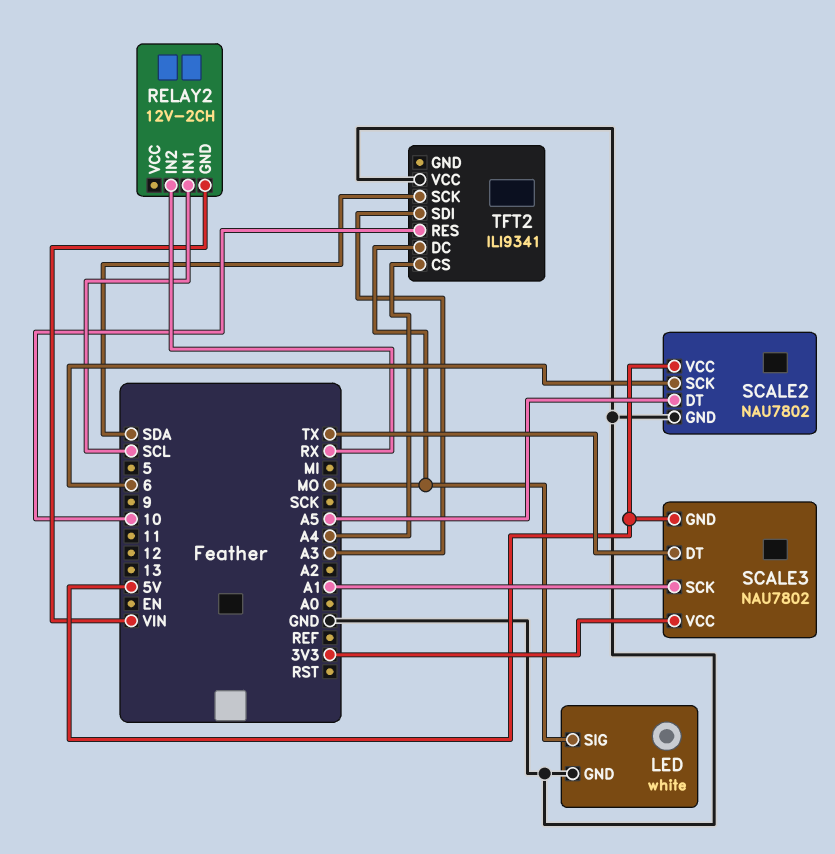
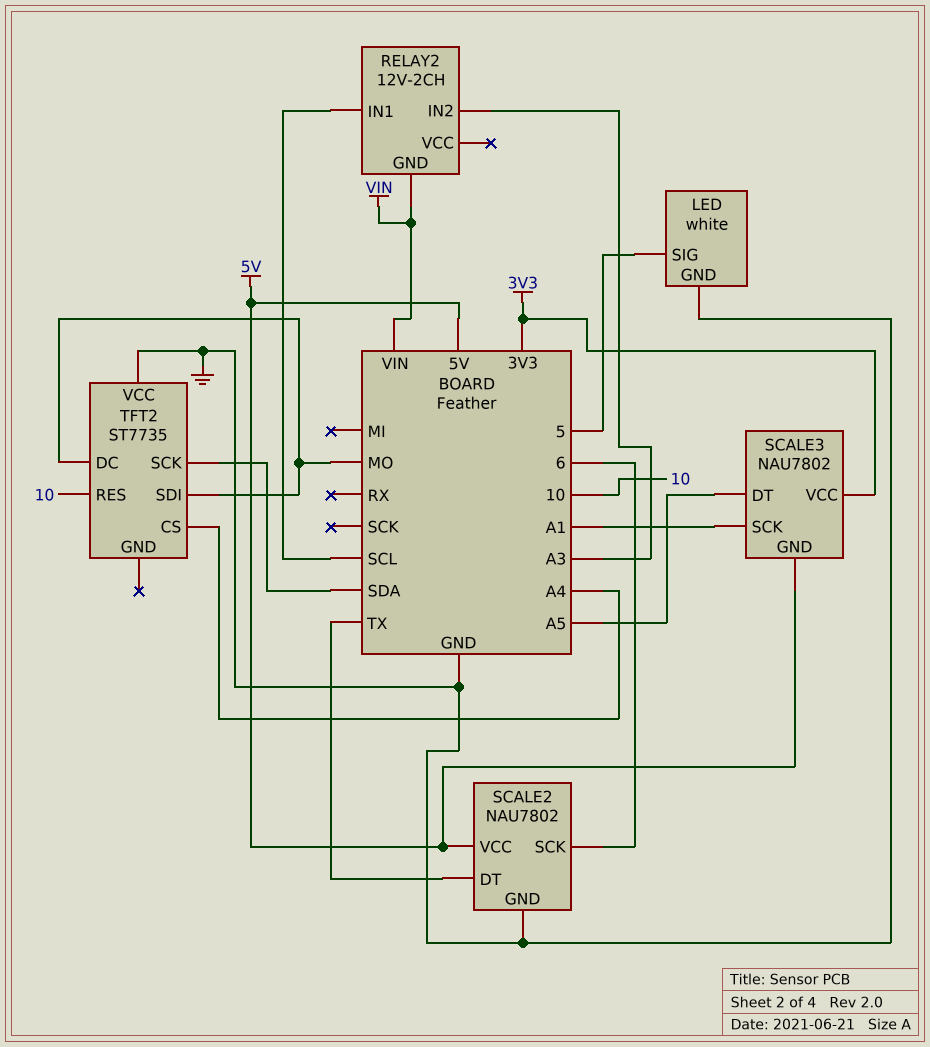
LED pin SIG: MO -> 5
RELAY2 pin IN2: RX -> A3
SCALE2 pin DT: A5 -> TX
SCALE3 pin DT: TX -> A5
TFT2: ILI9341 -> ST7735
TFT2 pin SDI: A3 -> MO

